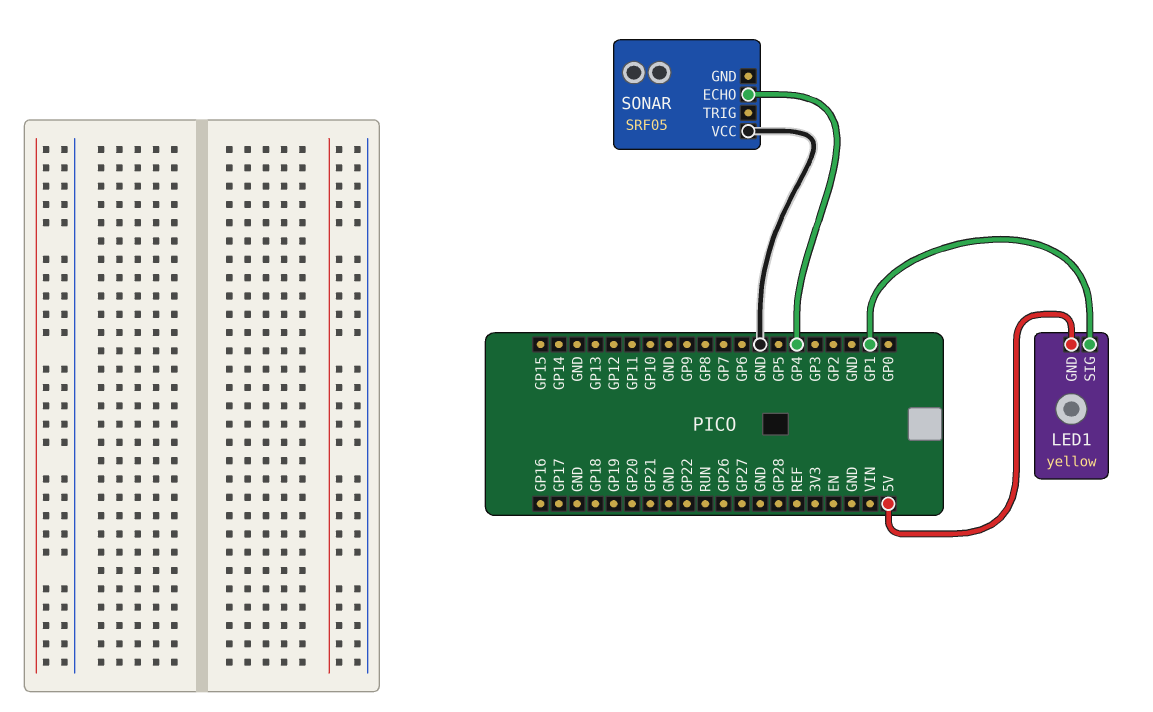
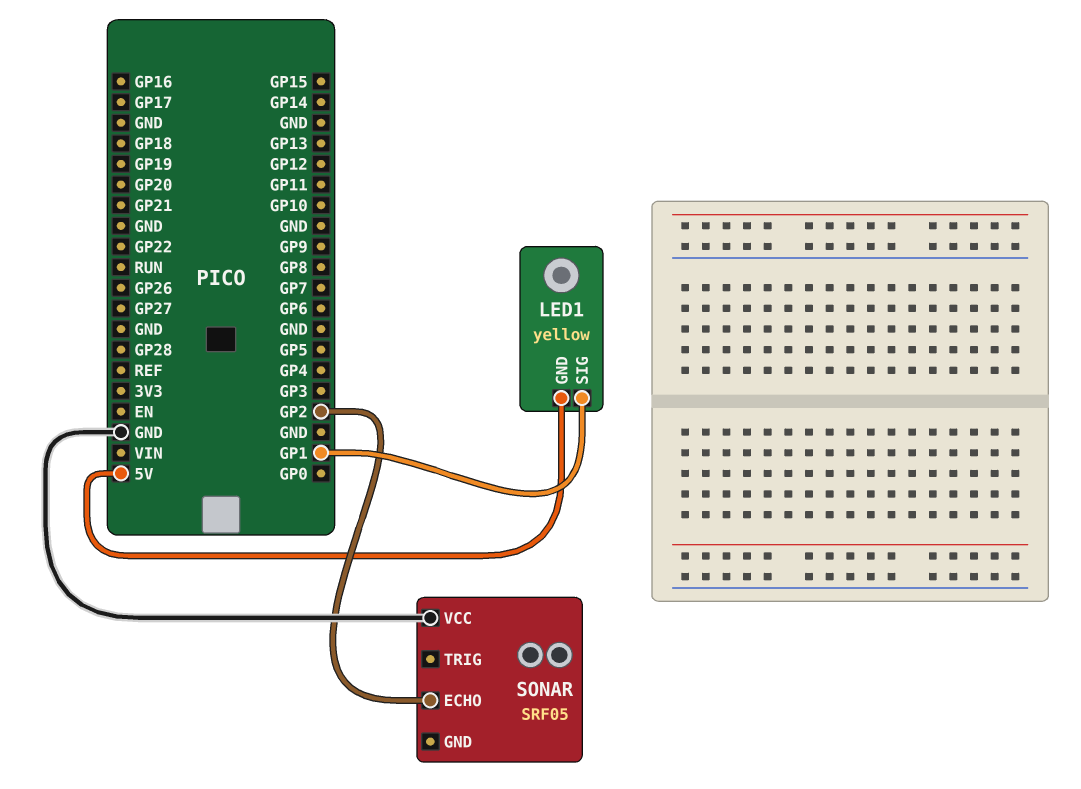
SONAR pin ECHO: GP4 -> GP2

